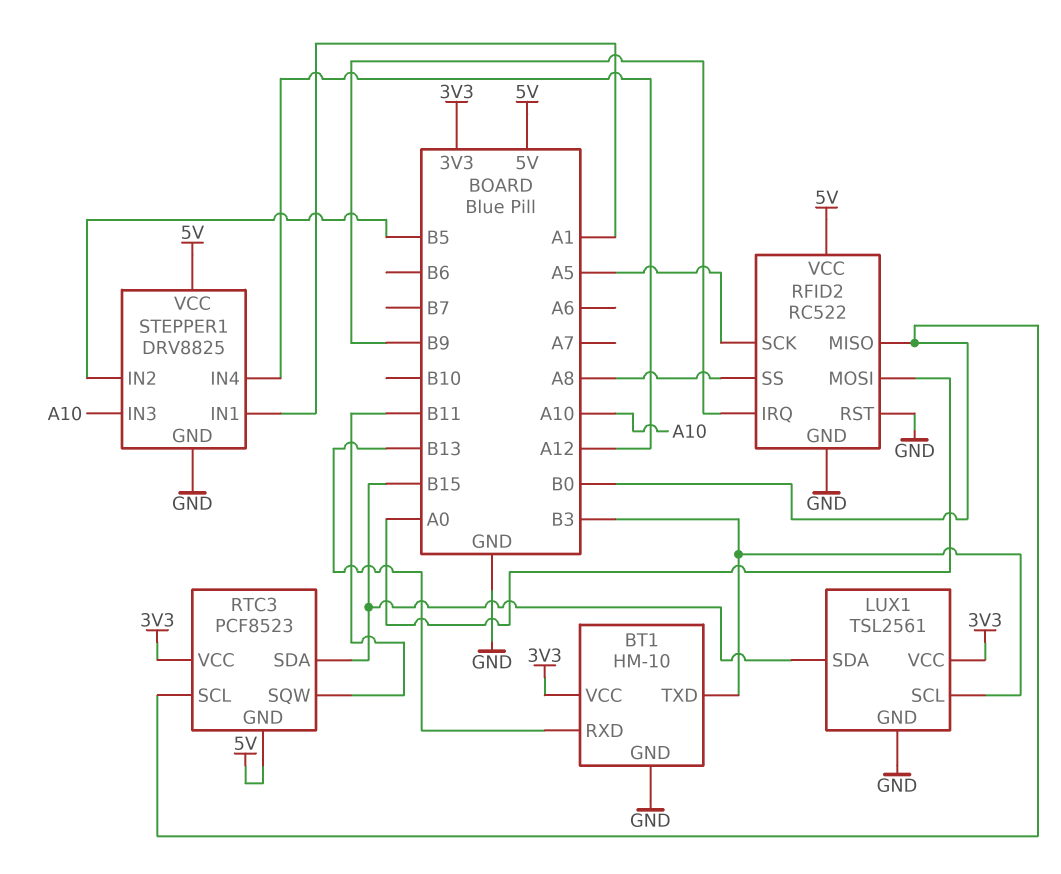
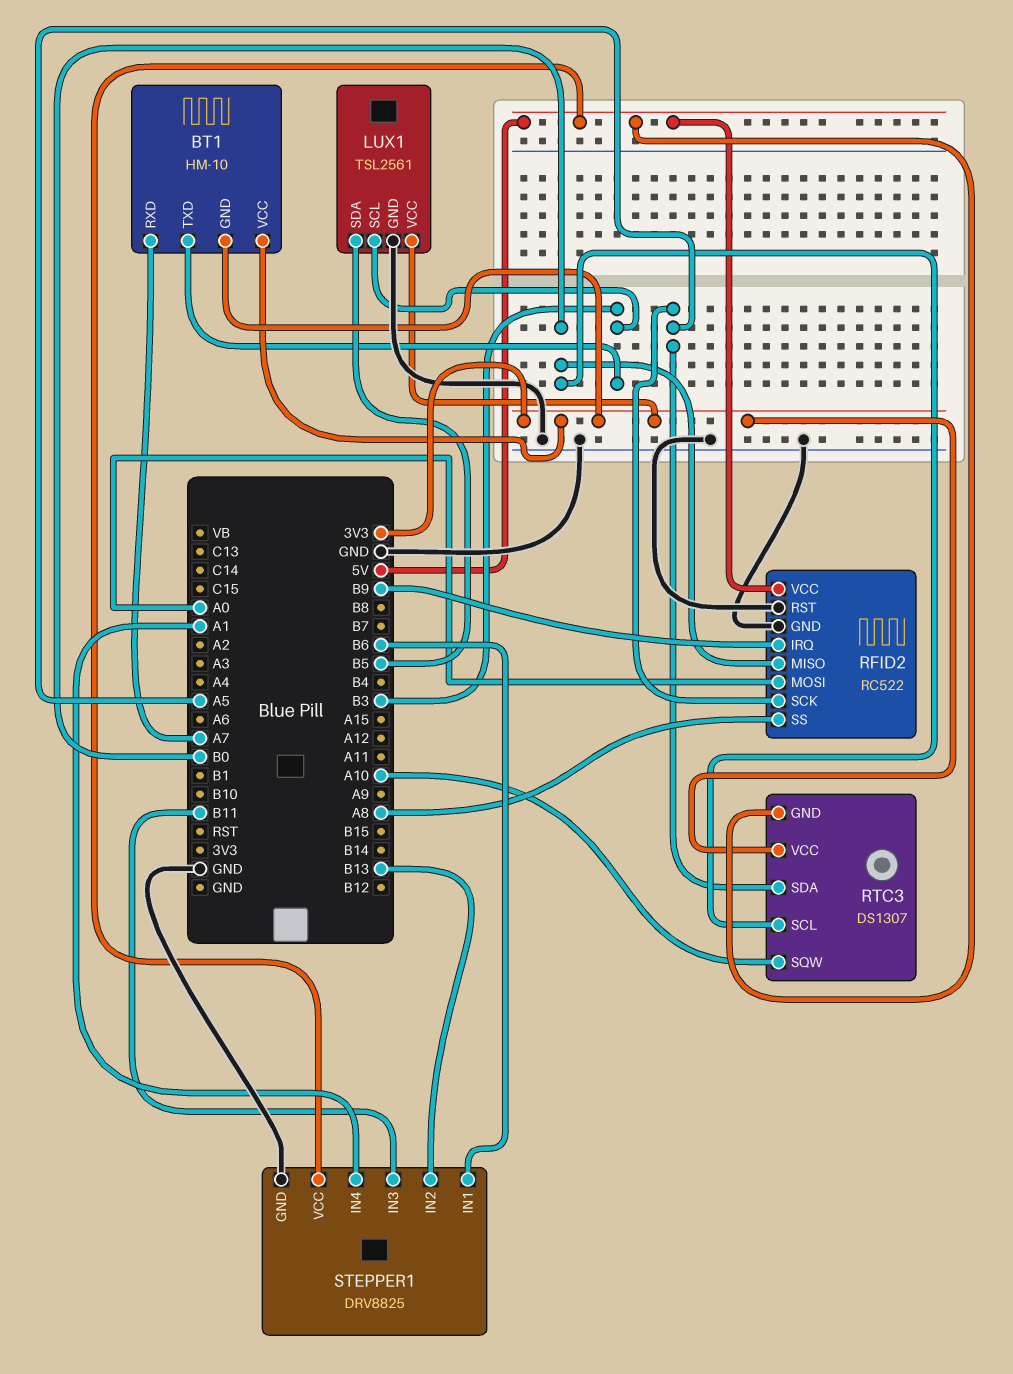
BT1 pin GND: GND -> 3V3
BT1 pin RXD: B13 -> A7
LUX1 pin SDA: B15 -> B5
RTC3: PCF8523 -> DS1307
RTC3 pin SDA: B15 -> A5
RTC3 pin SQW: B11 -> A10
STEPPER1 pin IN1: A1 -> B6
STEPPER1 pin IN2: B5 -> B13
STEPPER1 pin IN3: A10 -> B11
STEPPER1 pin IN4: A12 -> A1

